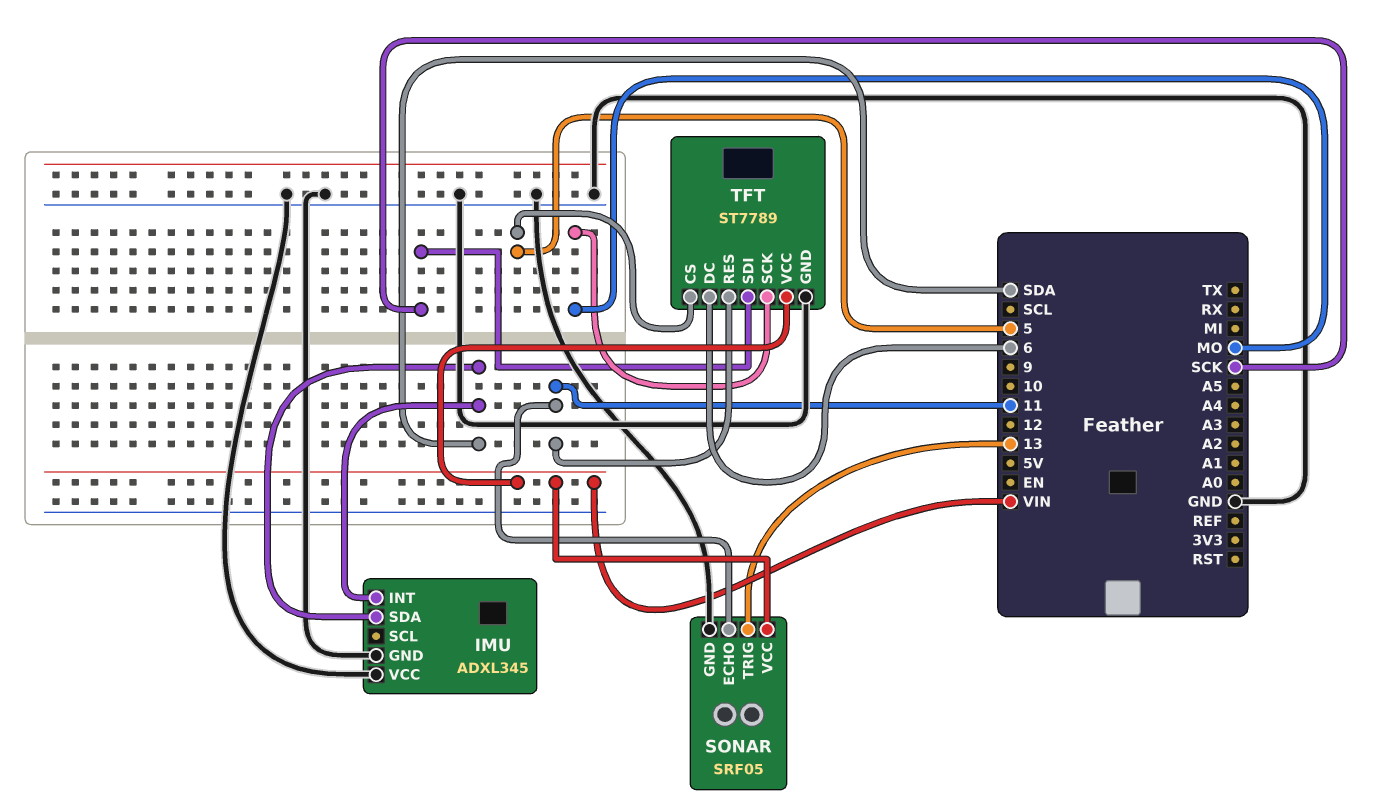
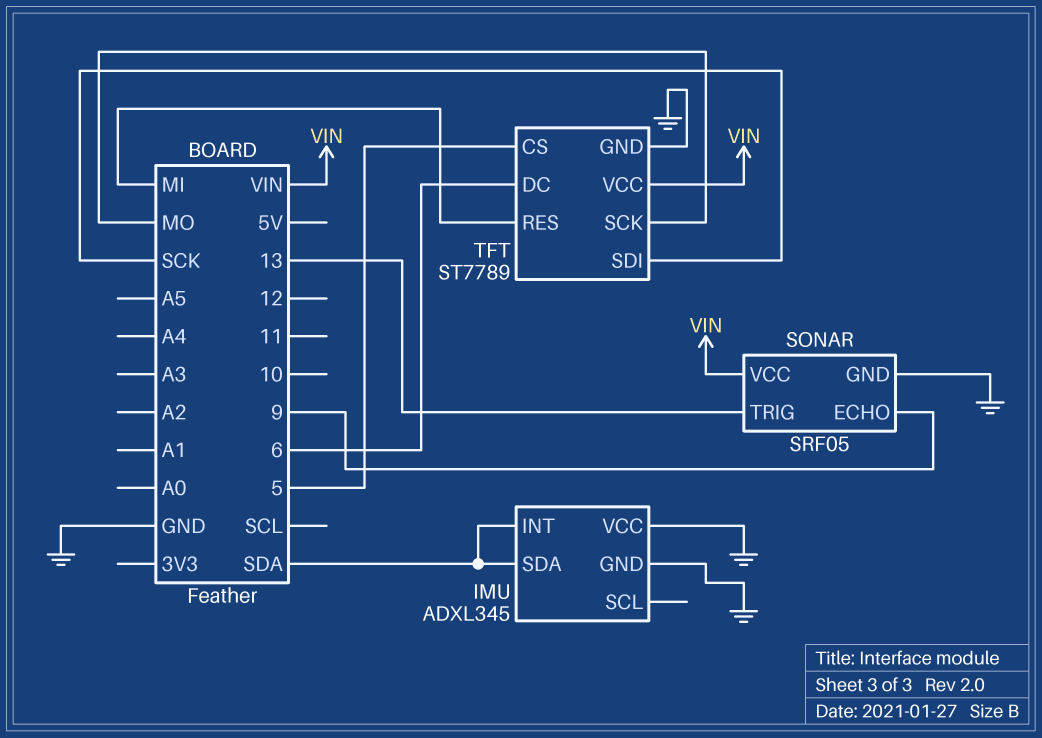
SONAR pin ECHO: 11 -> 9
TFT pin RES: 11 -> MI

